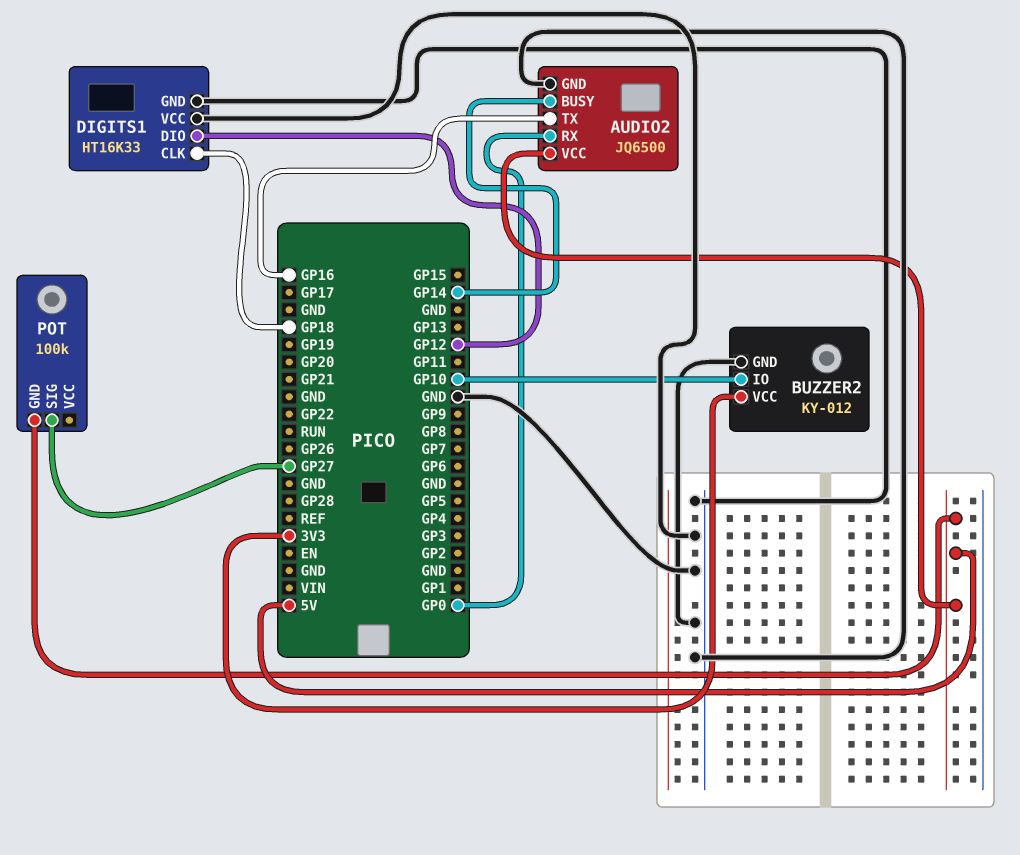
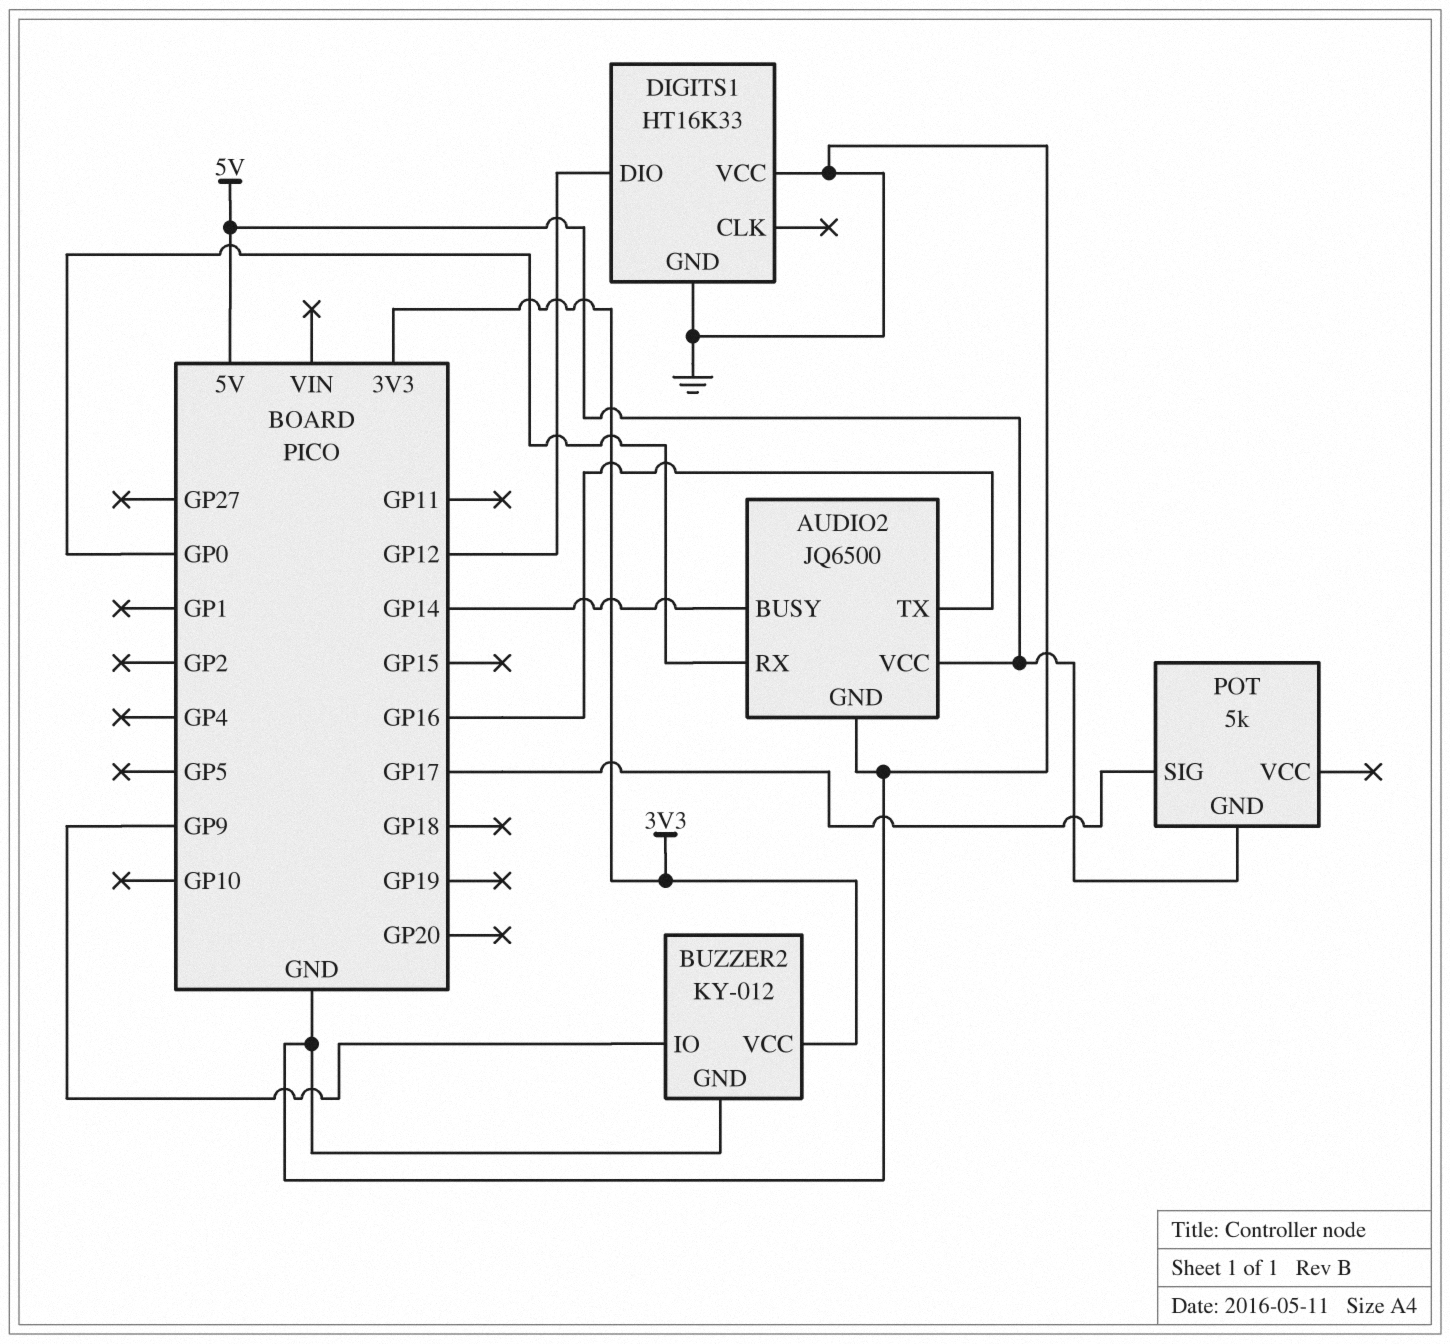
BUZZER2 pin IO: GP10 -> GP9
DIGITS1 pin CLK: GP18 -> none
POT: 100k -> 5k
POT pin SIG: GP27 -> GP17

